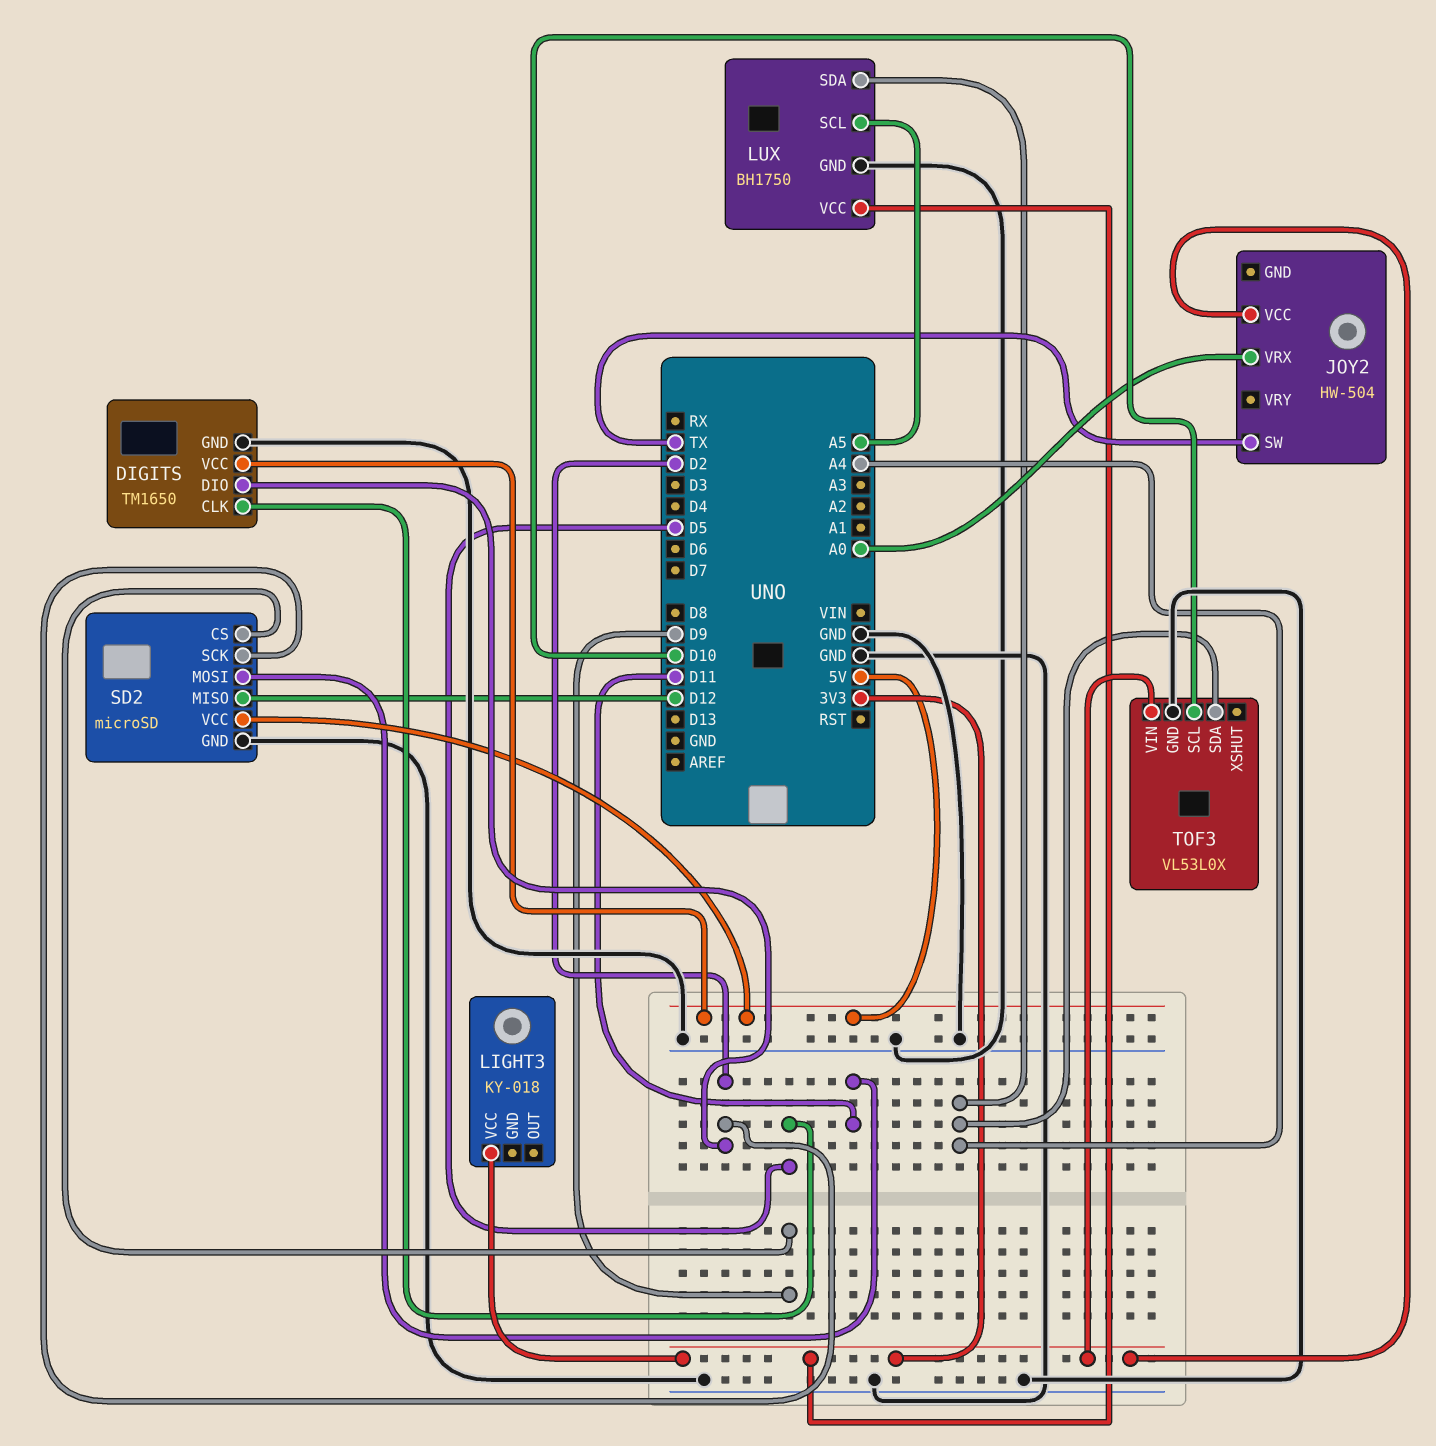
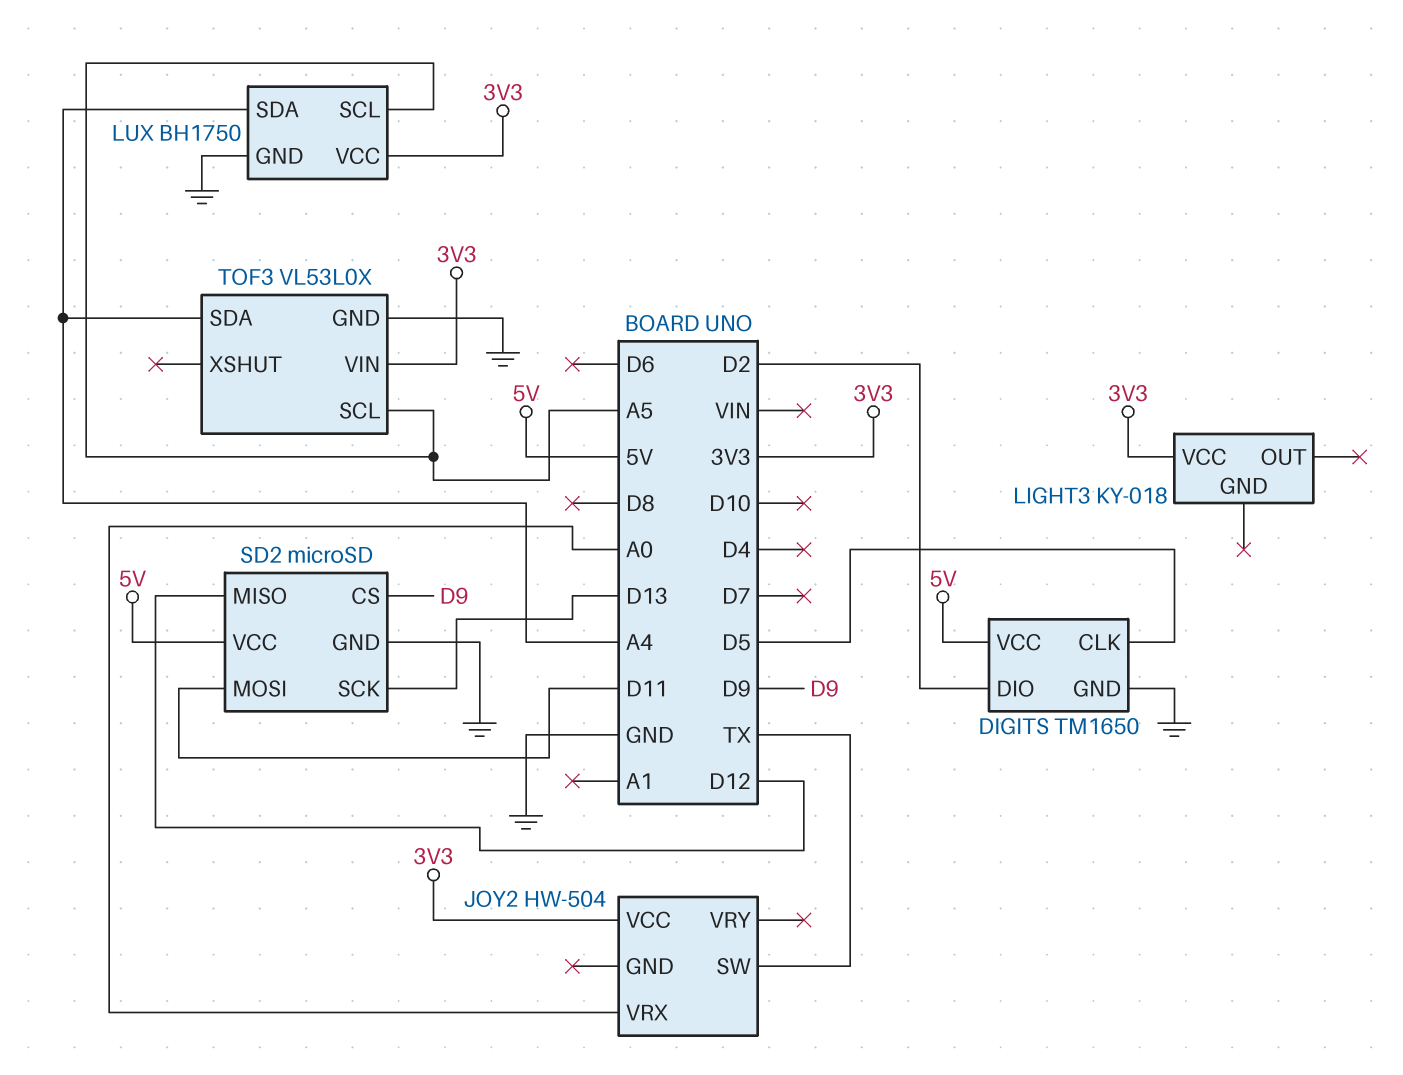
SD2 pin SCK: D2 -> D13
TOF3 pin SCL: D10 -> A5

